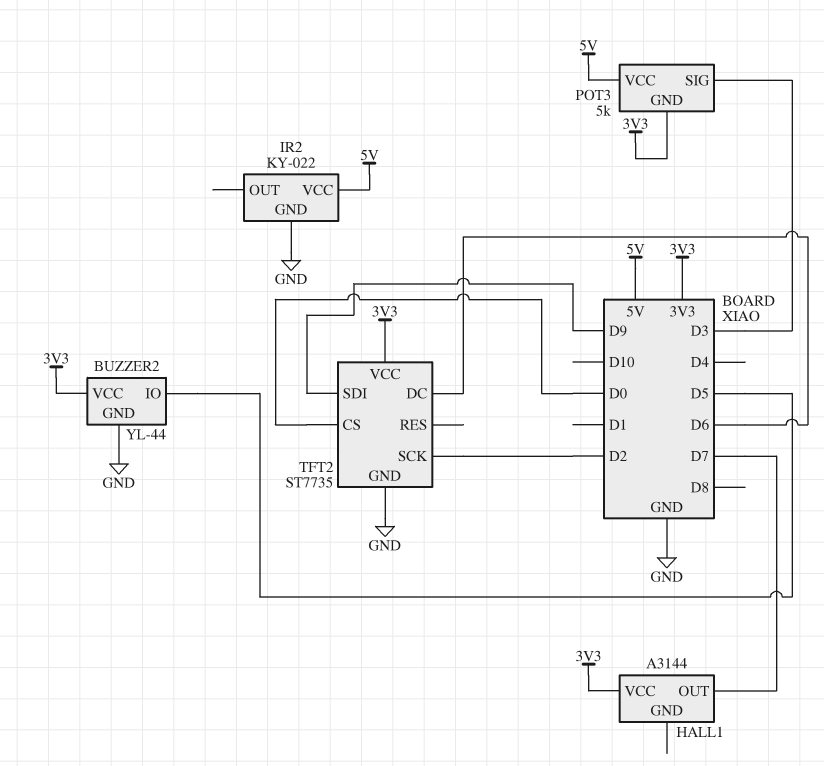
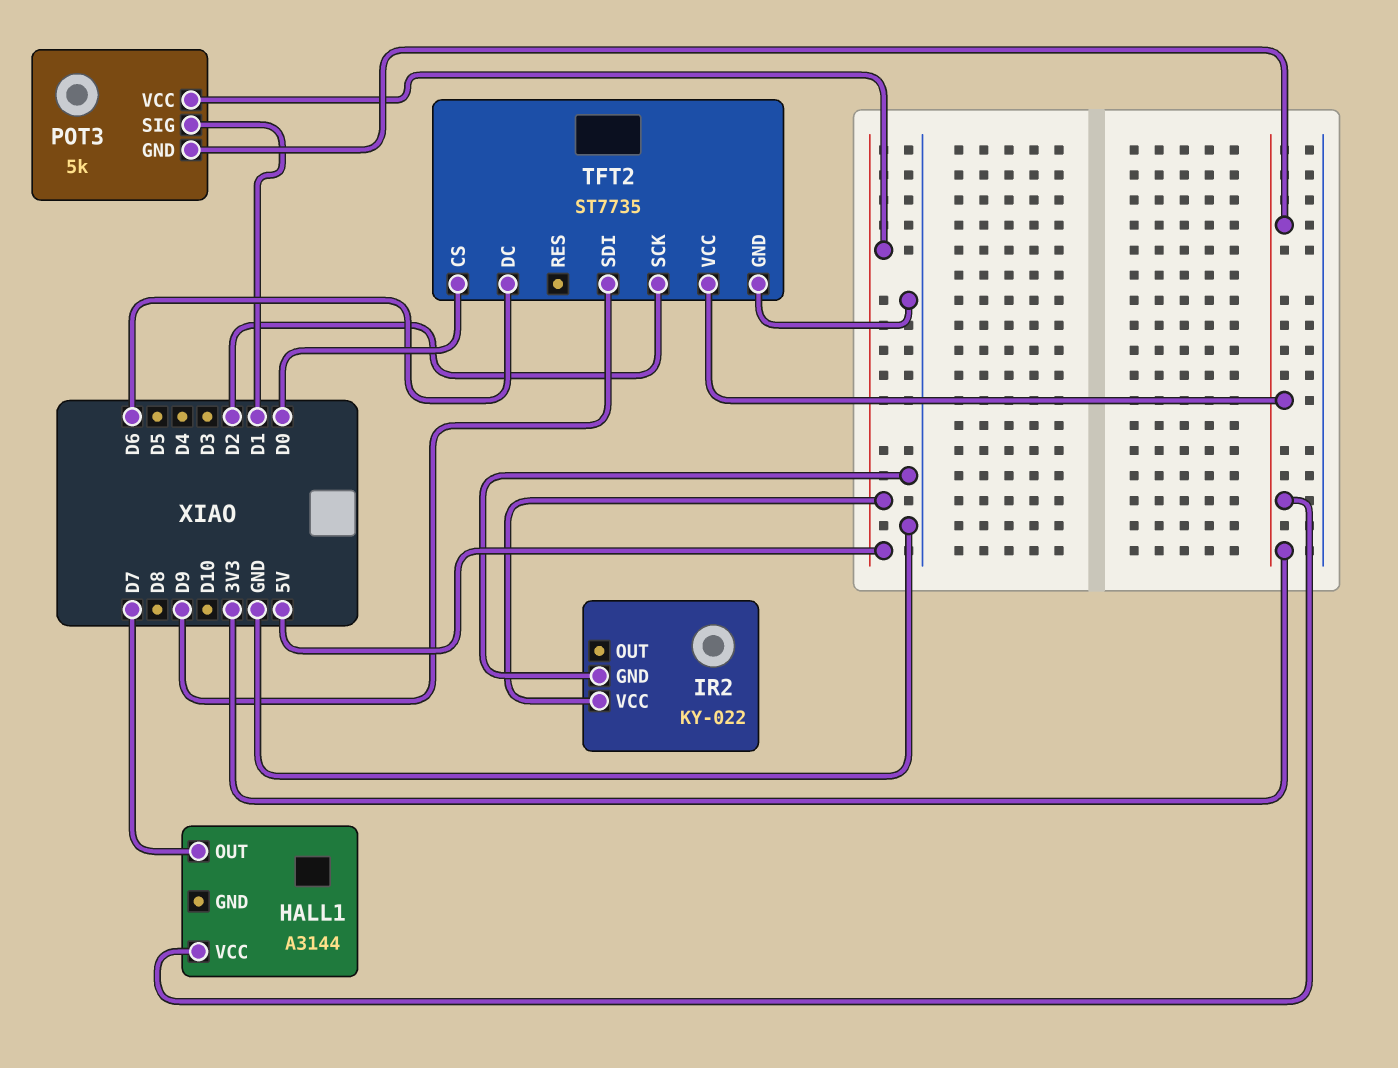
BUZZER2: YL-44 -> none
BUZZER2 pin GND: GND -> none
BUZZER2 pin IO: D5 -> none
BUZZER2 pin VCC: 3V3 -> none
POT3 pin SIG: D3 -> D1

